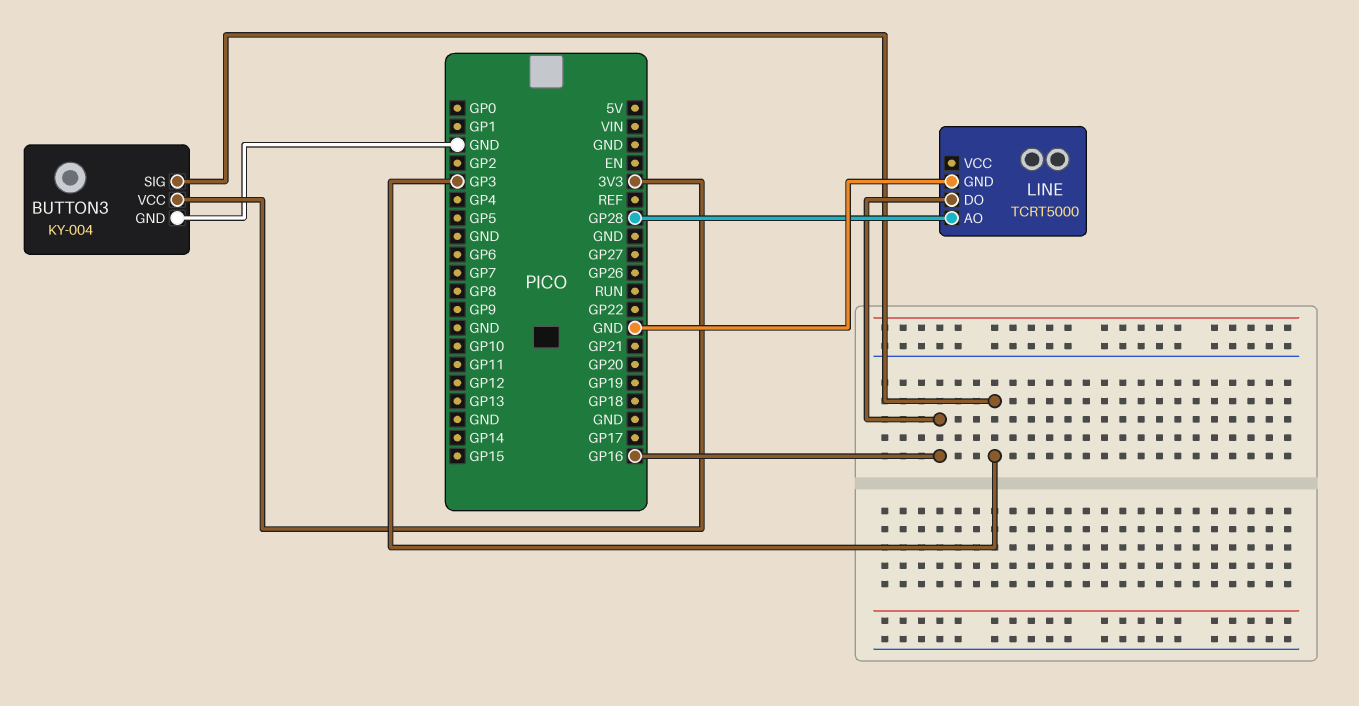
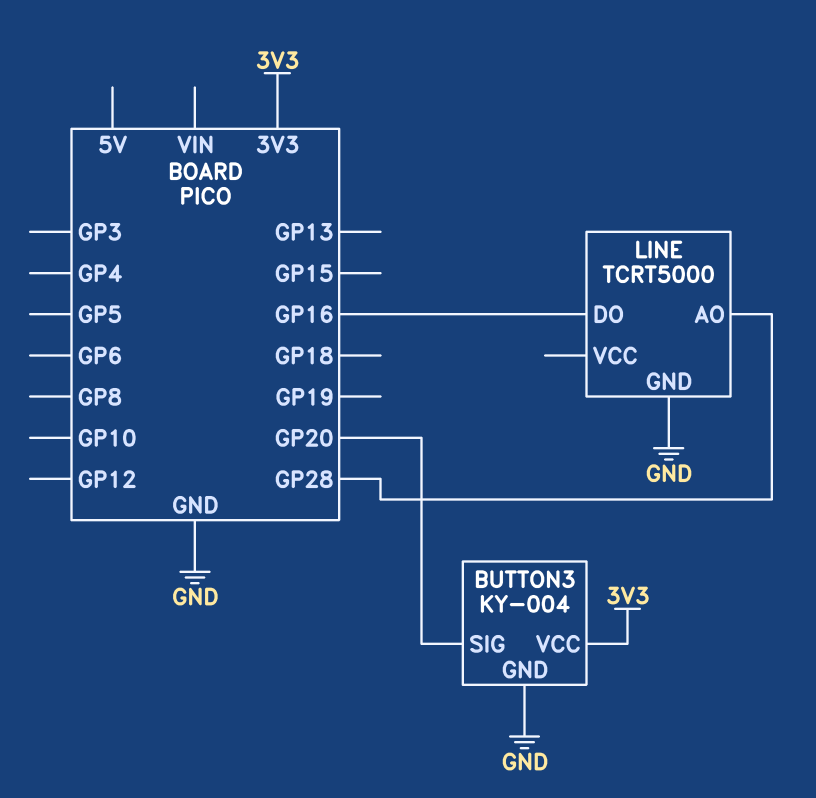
BUTTON3 pin SIG: GP3 -> GP20

